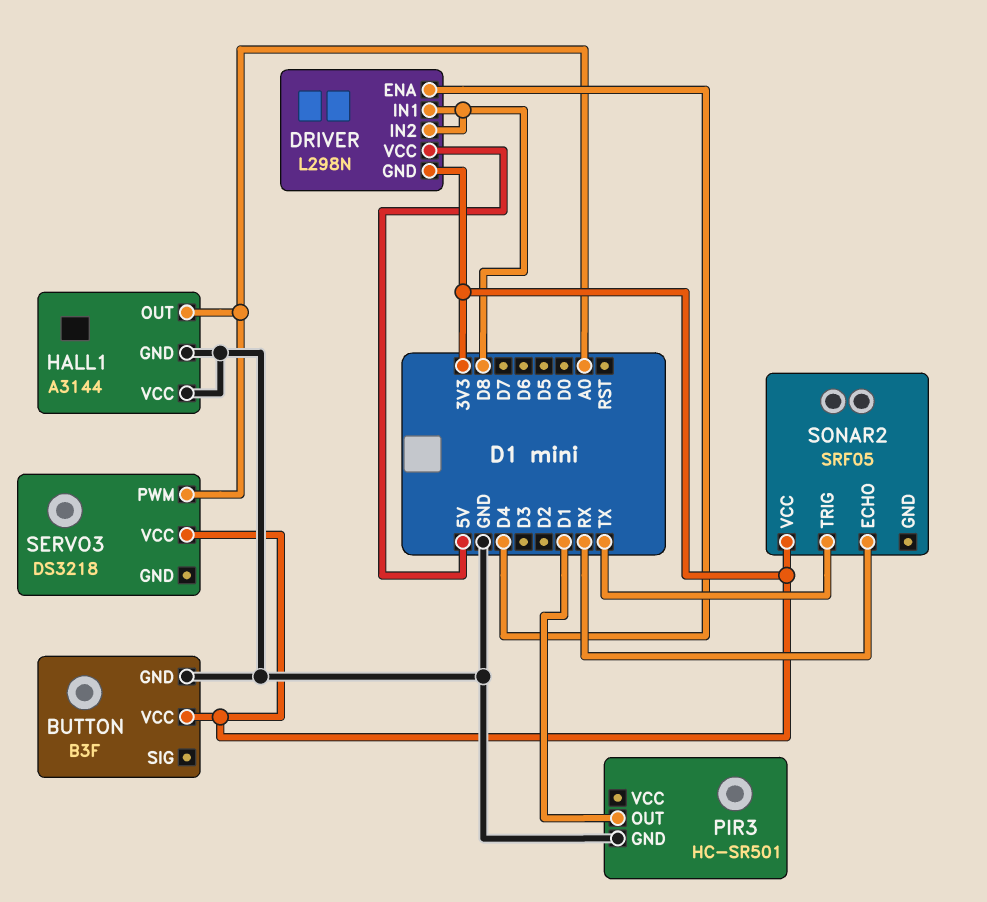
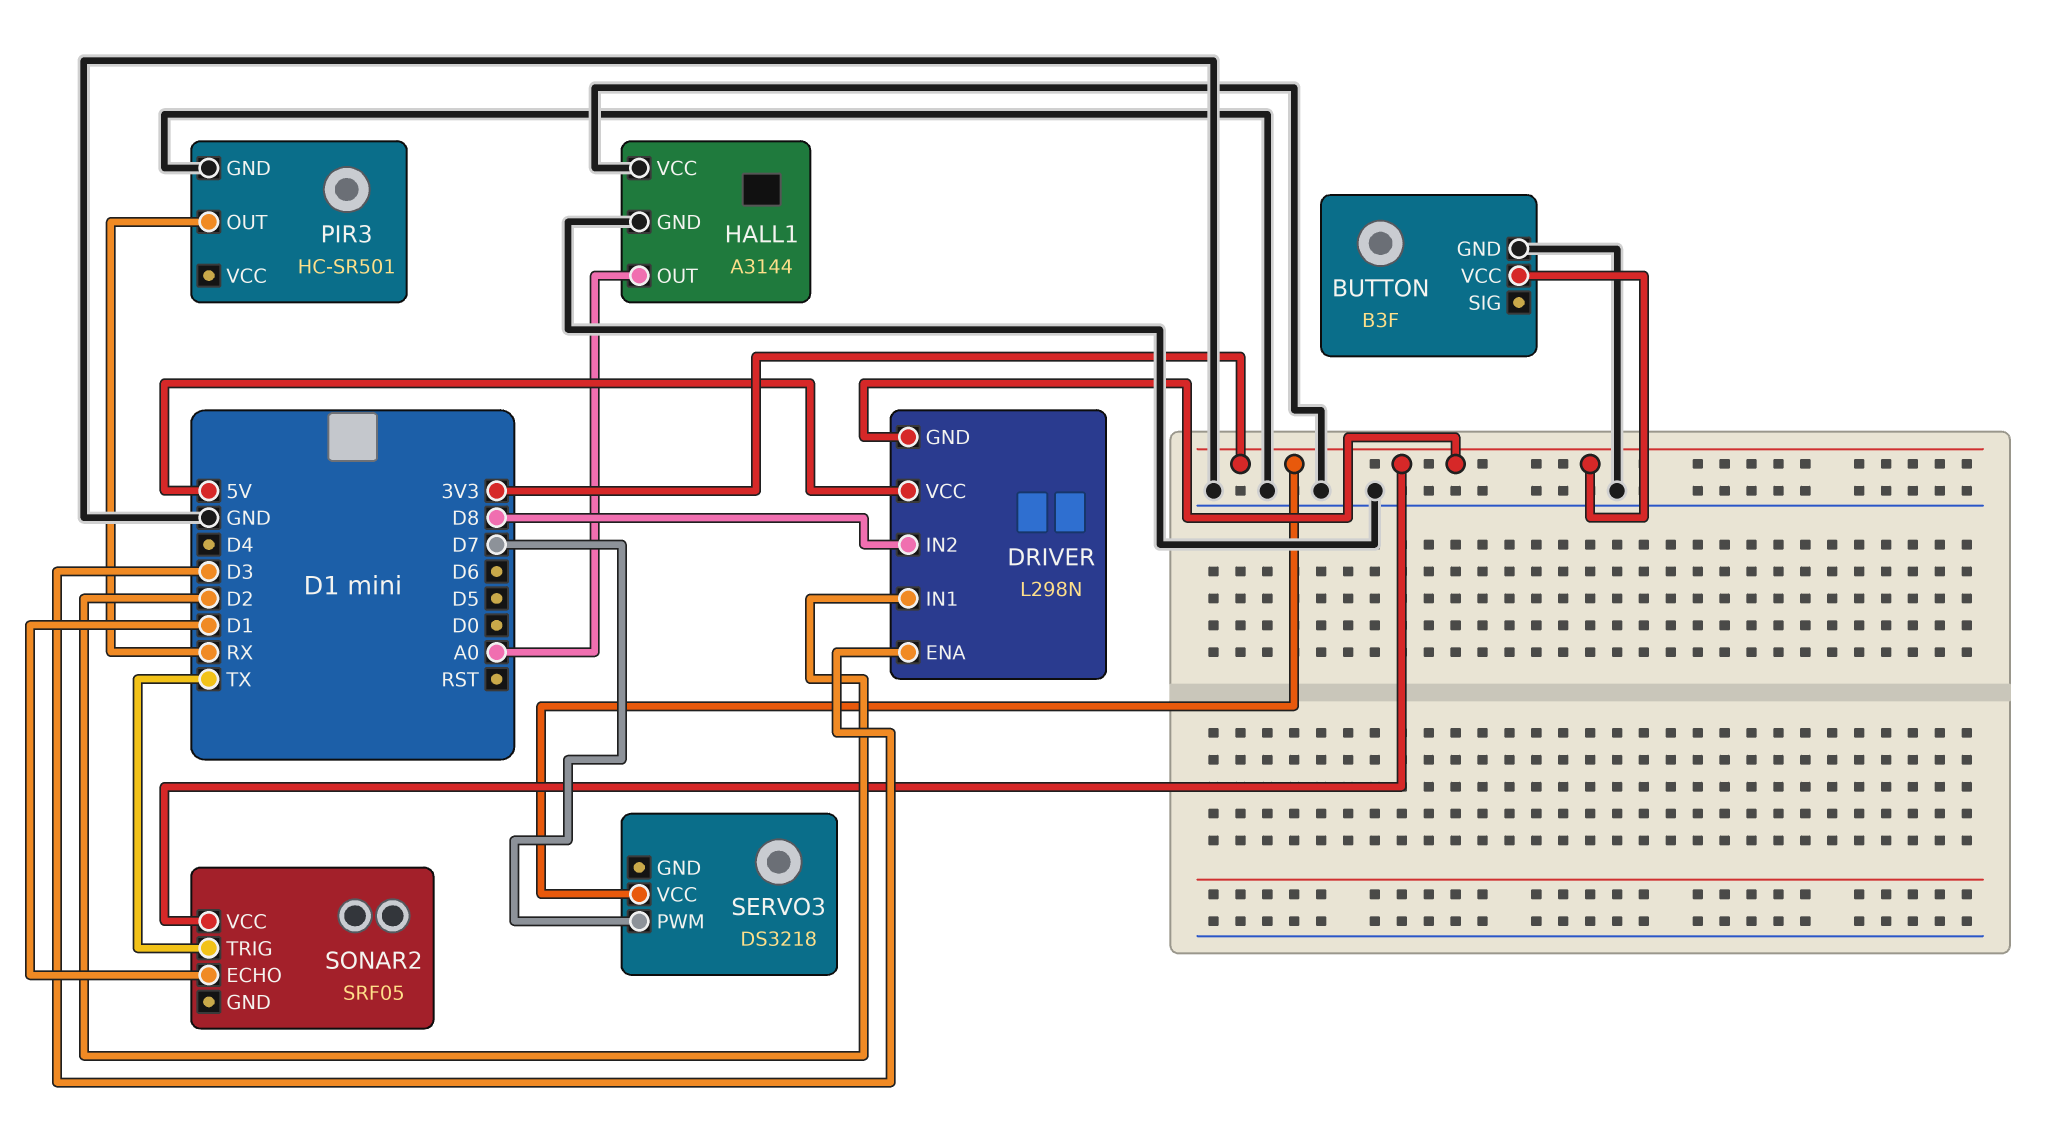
DRIVER pin ENA: D4 -> D3
DRIVER pin IN1: D8 -> D2
PIR3 pin OUT: D1 -> RX
SERVO3 pin PWM: A0 -> D7
SONAR2 pin ECHO: RX -> D1

